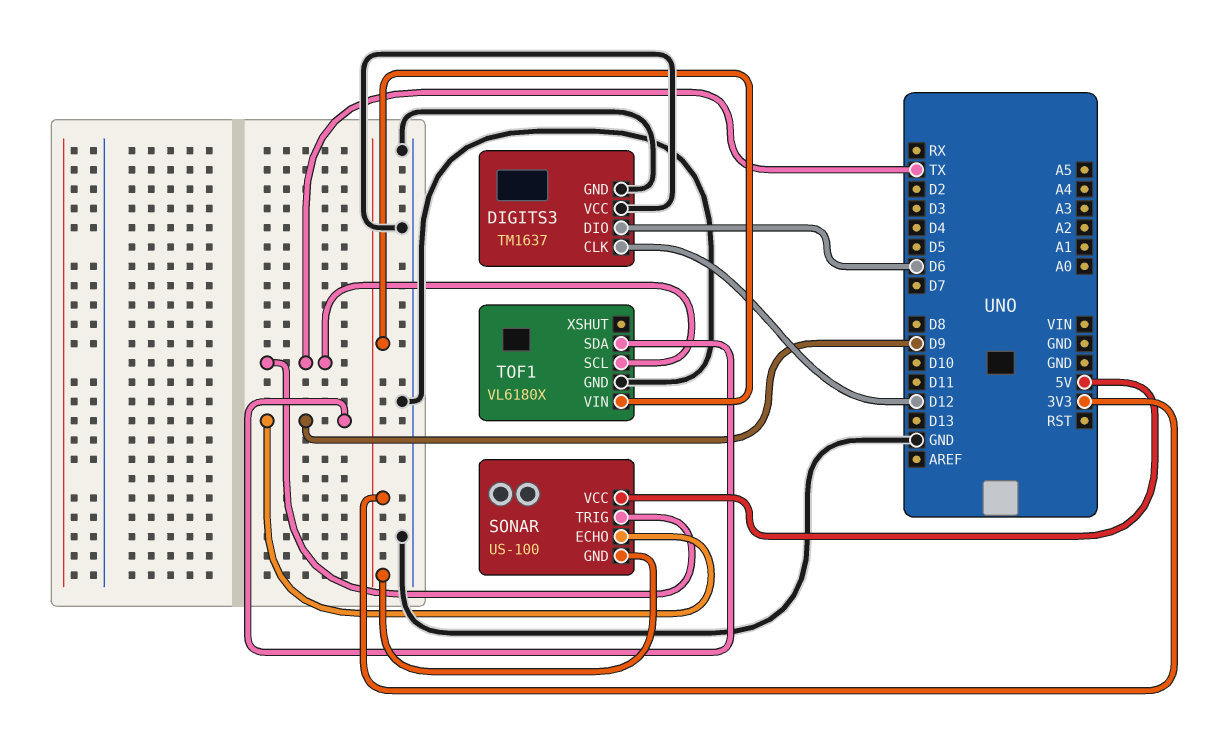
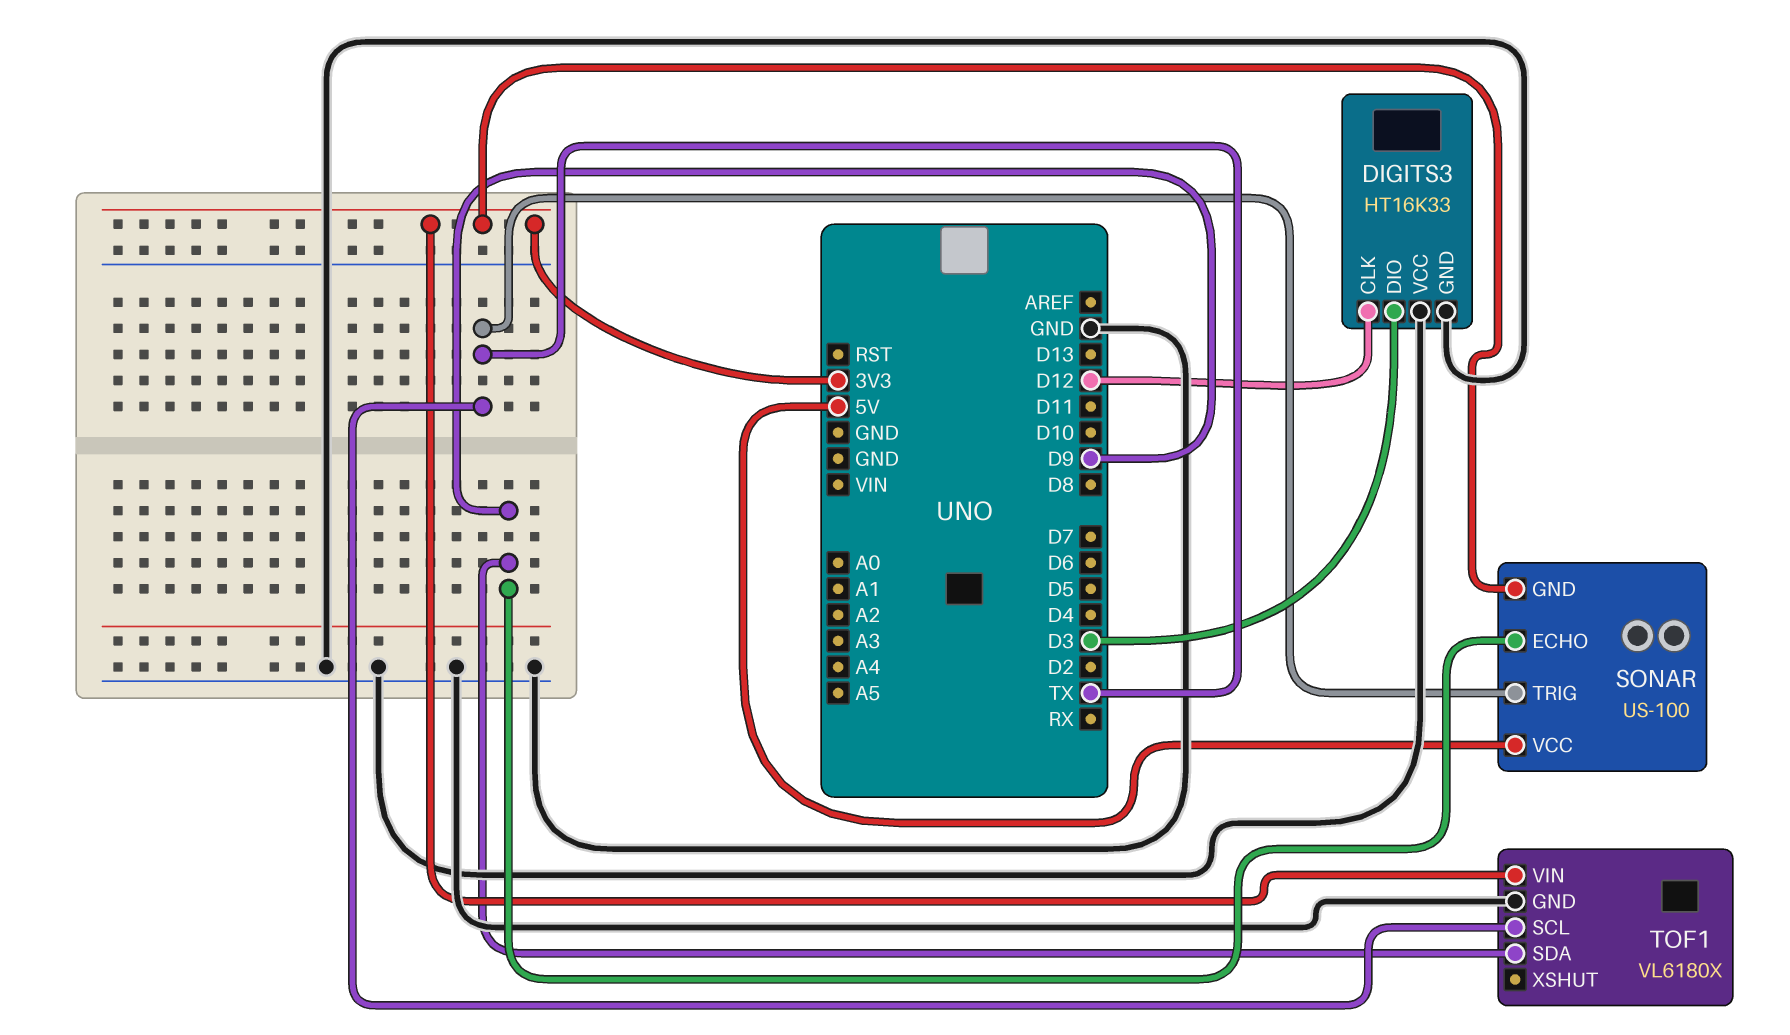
DIGITS3: TM1637 -> HT16K33
DIGITS3 pin DIO: D6 -> D3

